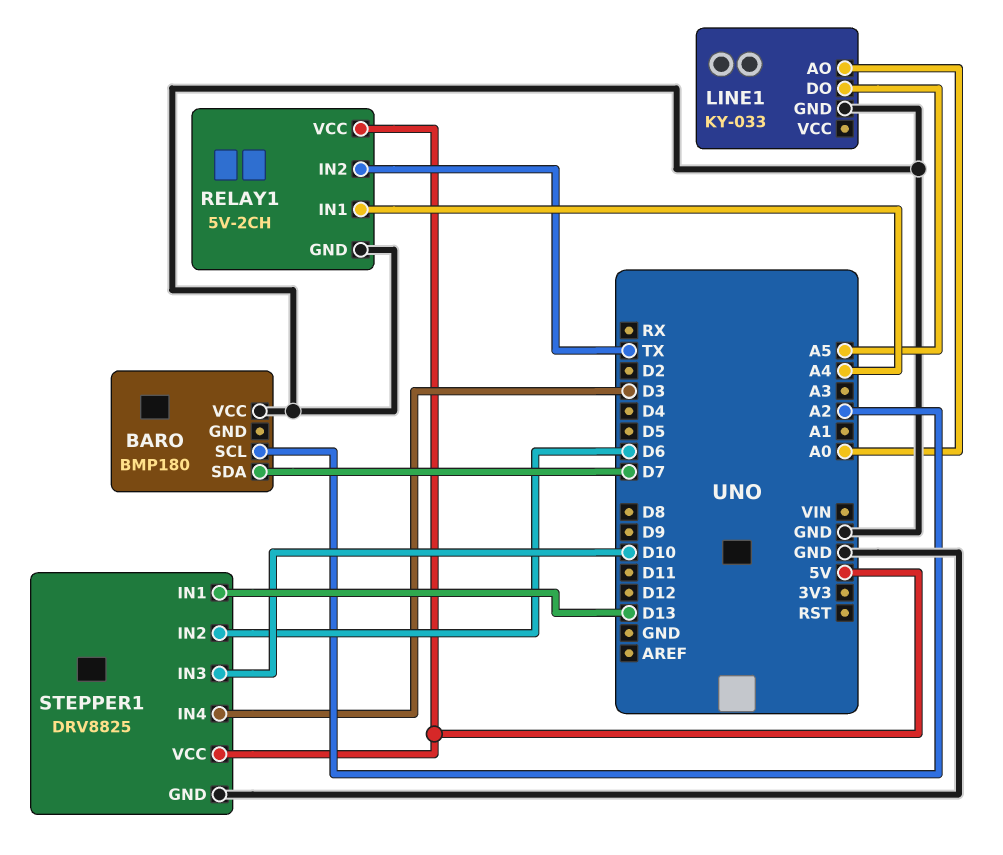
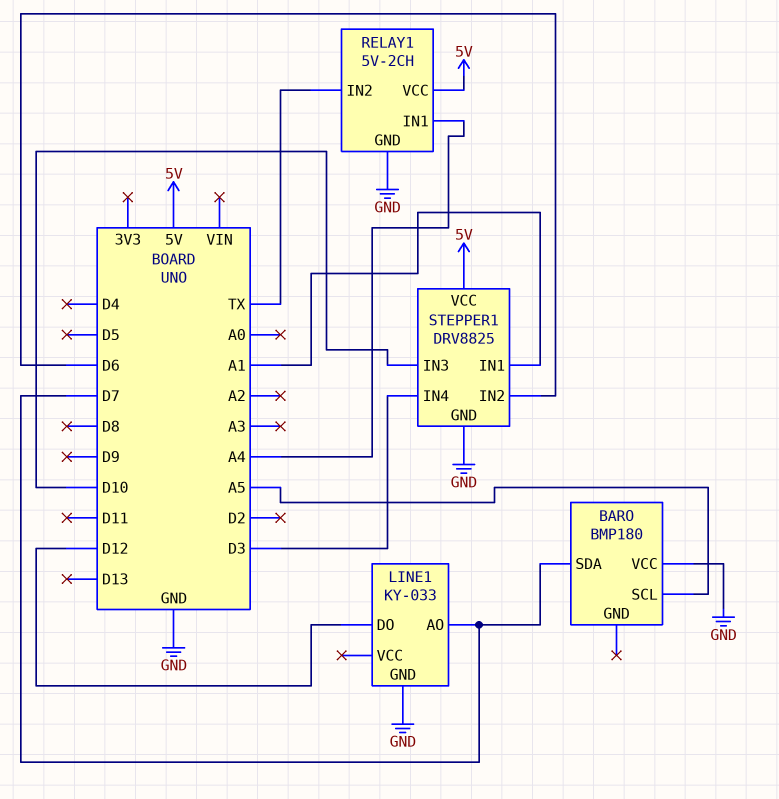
BARO pin SCL: A2 -> A5
LINE1 pin AO: A0 -> D7
LINE1 pin DO: A5 -> D12
STEPPER1 pin IN1: D13 -> A1

